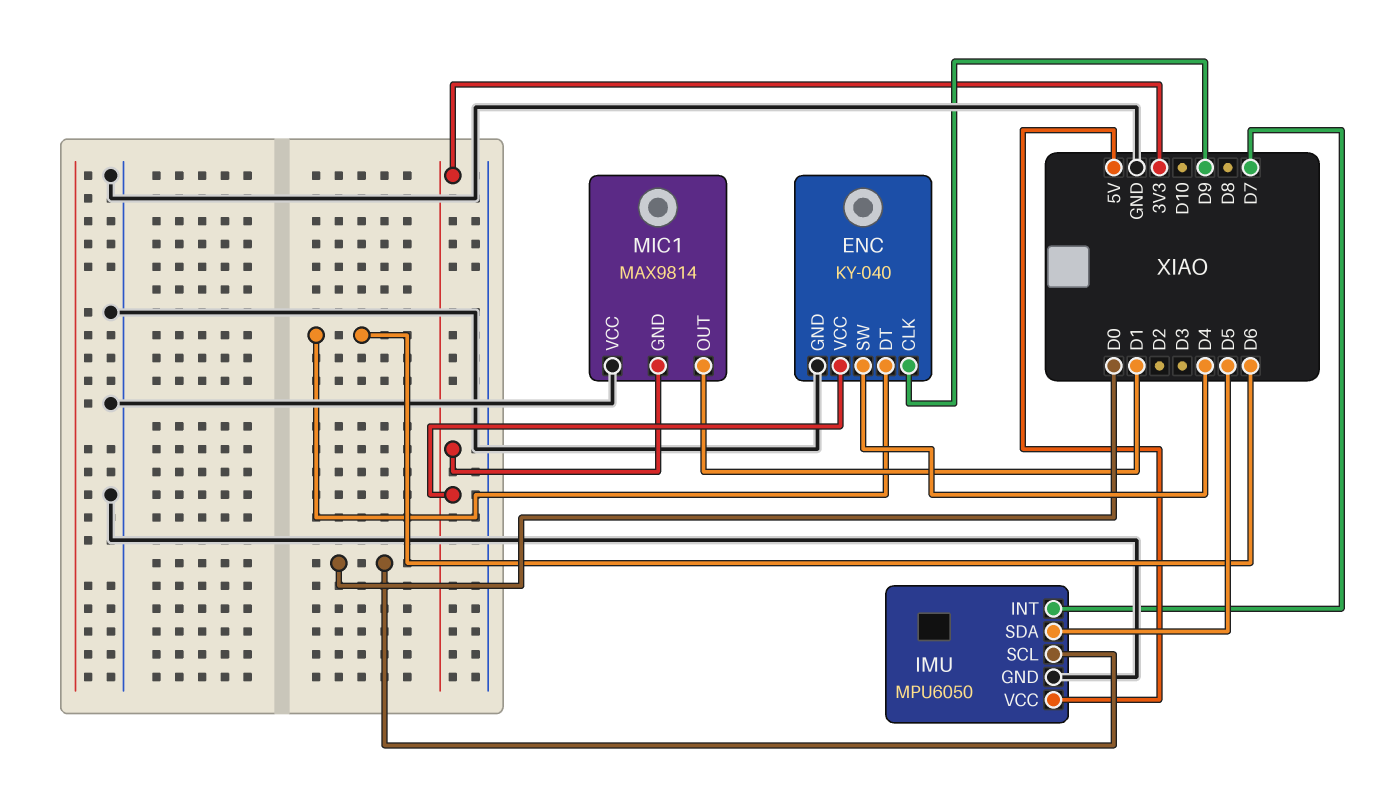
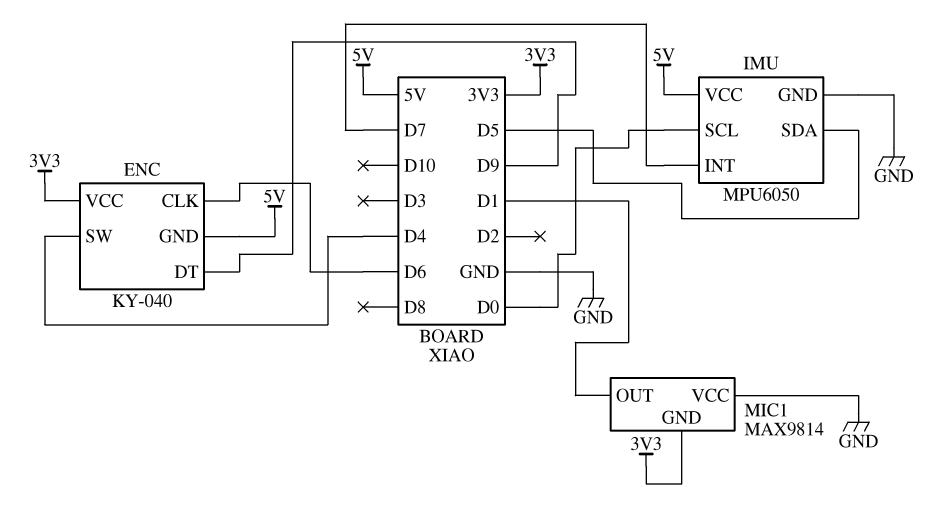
ENC pin CLK: D9 -> D6
ENC pin DT: D6 -> D9
ENC pin GND: GND -> 5V

